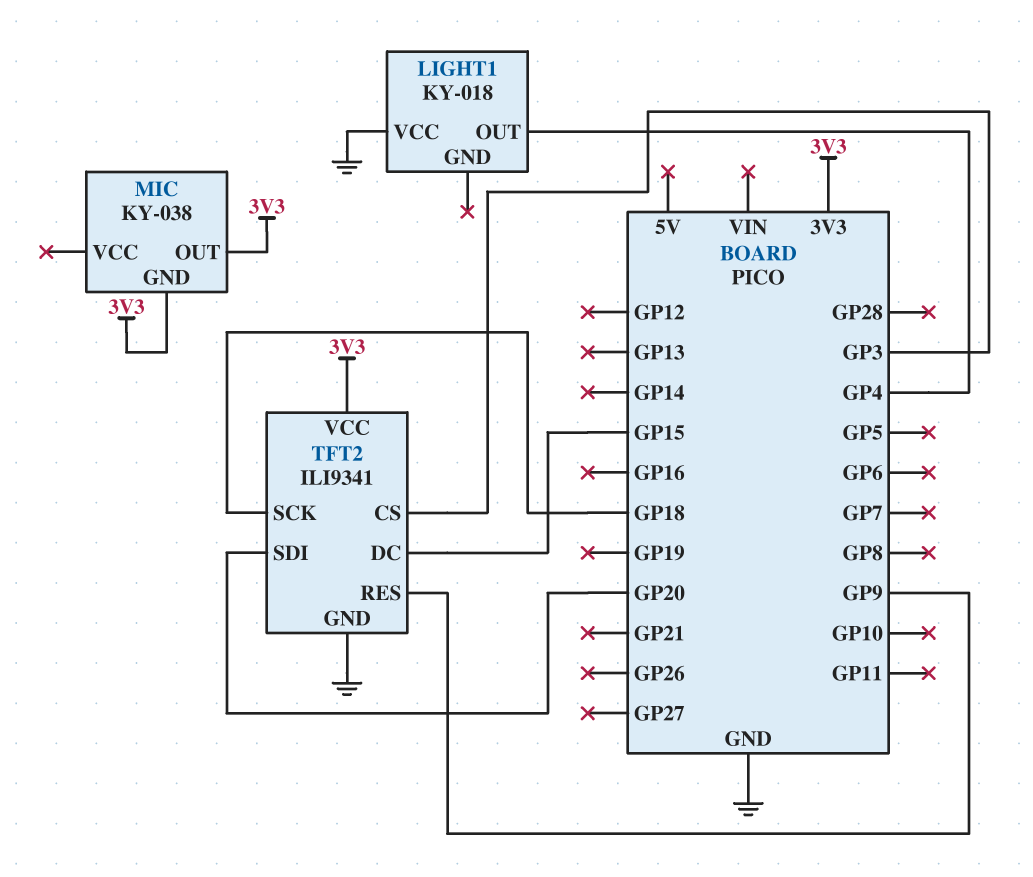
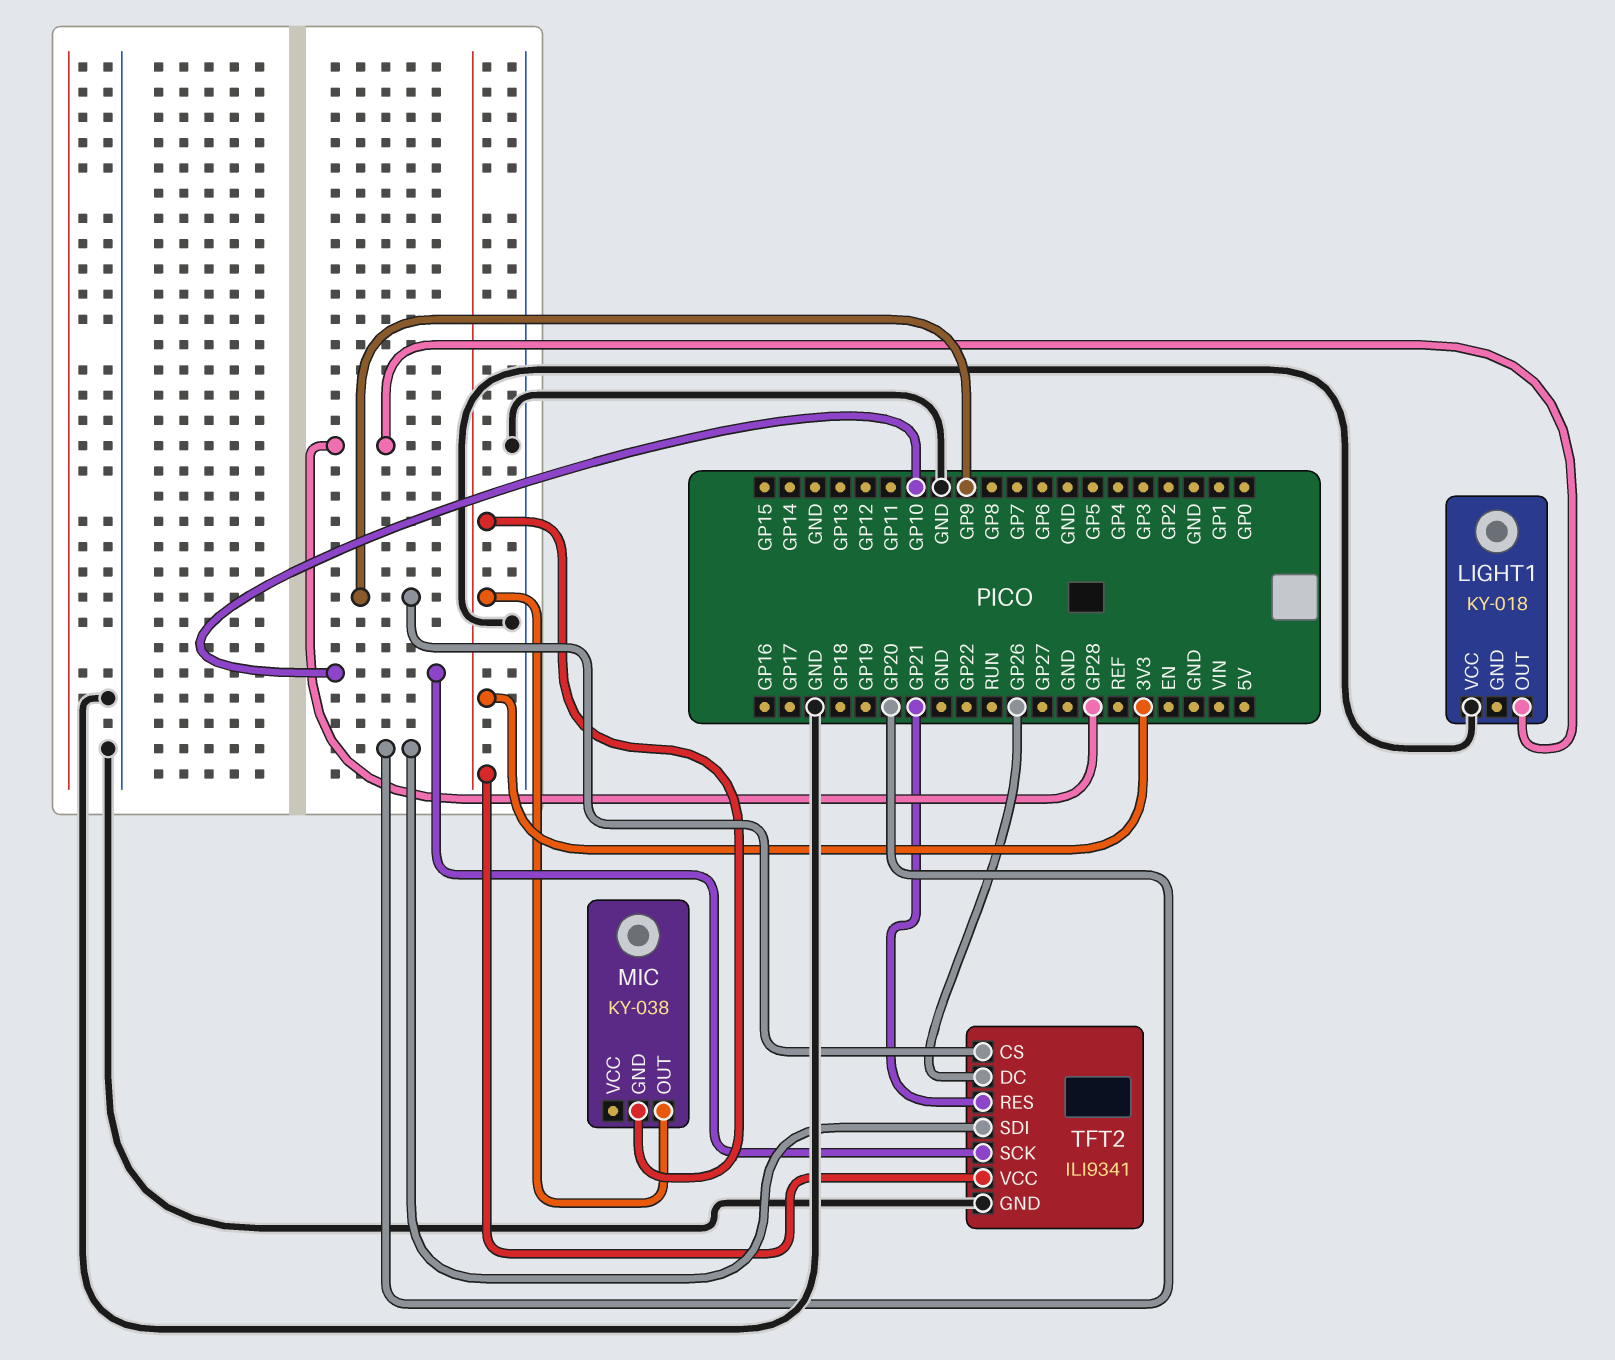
LIGHT1 pin OUT: GP4 -> GP28
TFT2 pin CS: GP3 -> GP9
TFT2 pin DC: GP15 -> GP26
TFT2 pin RES: GP9 -> GP21
TFT2 pin SCK: GP18 -> GP10

